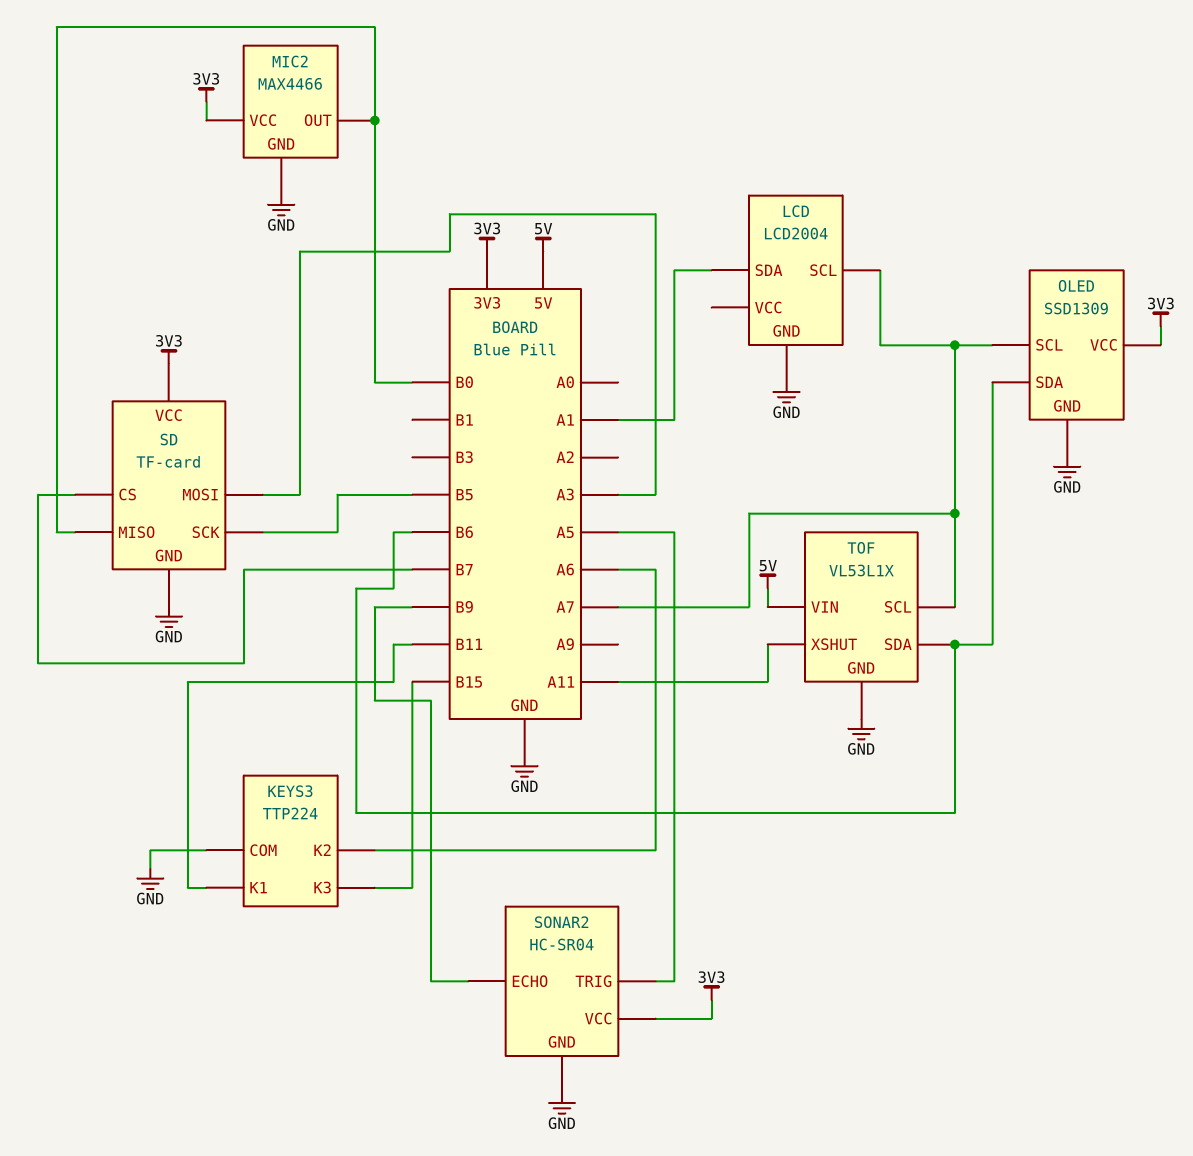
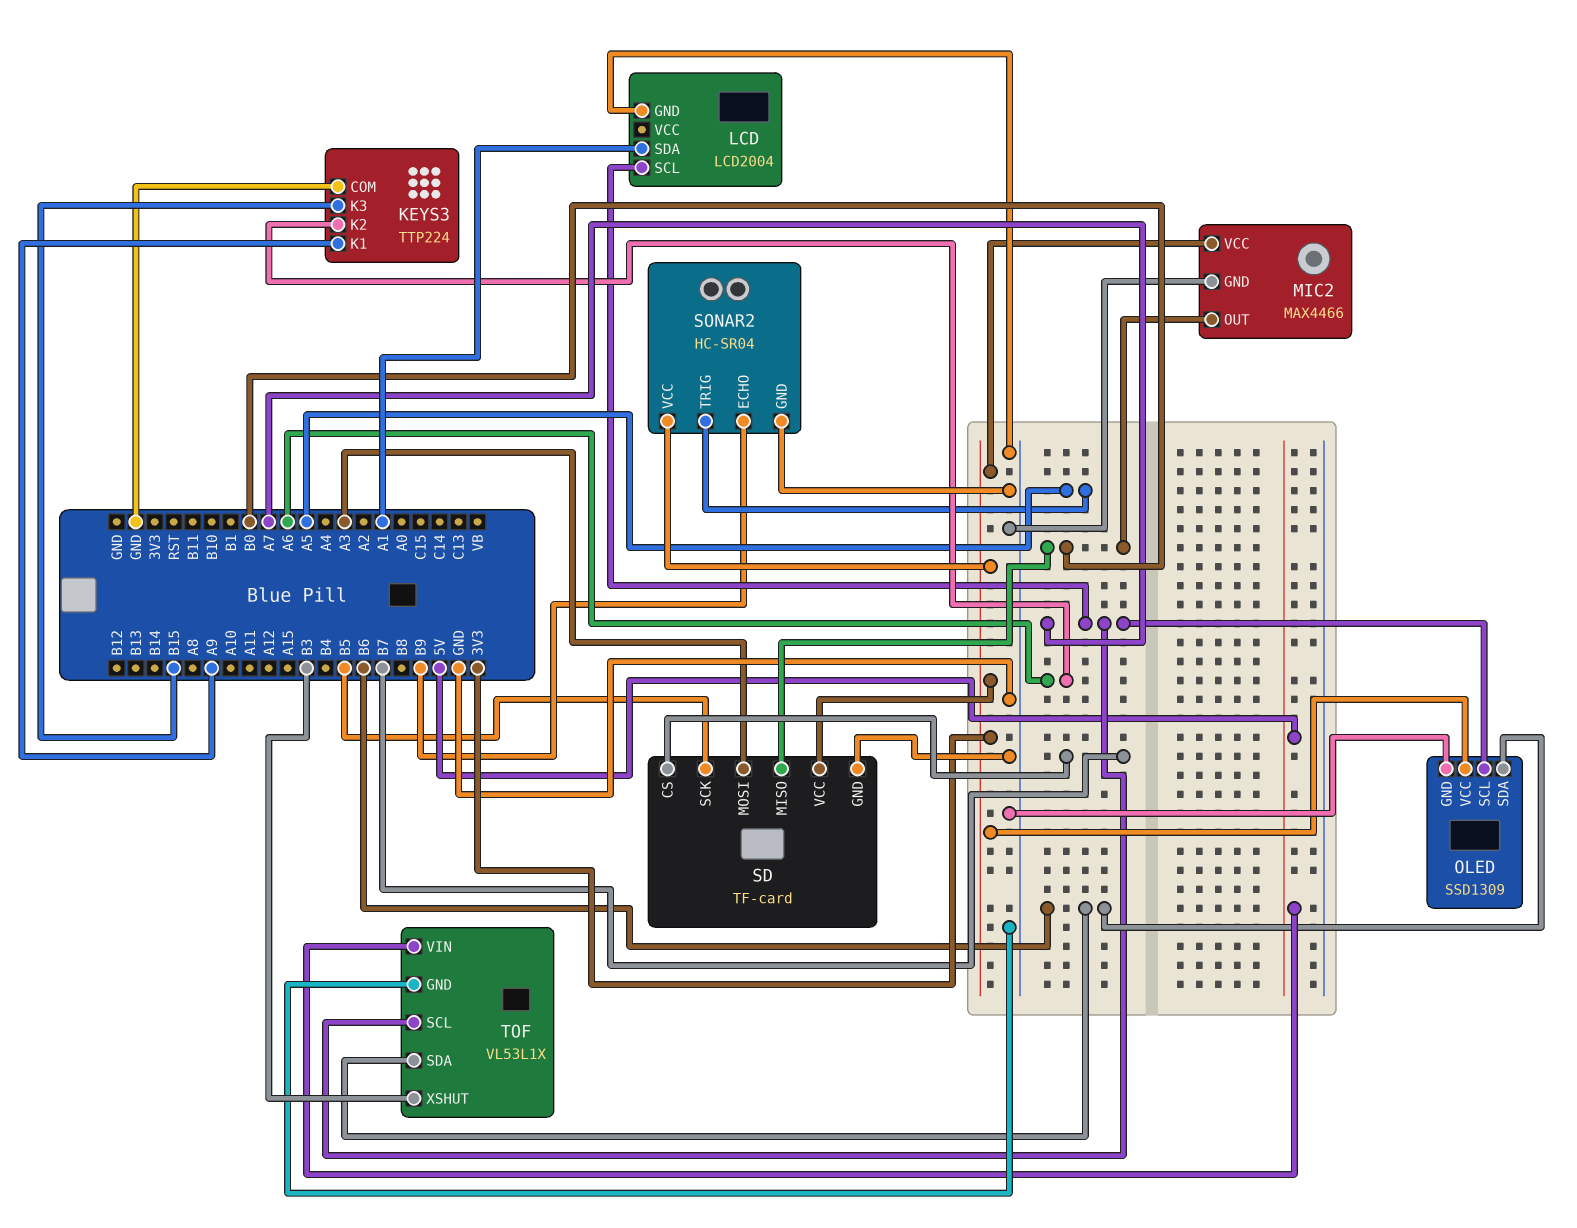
KEYS3 pin K1: B11 -> A9
TOF pin XSHUT: A11 -> B3

